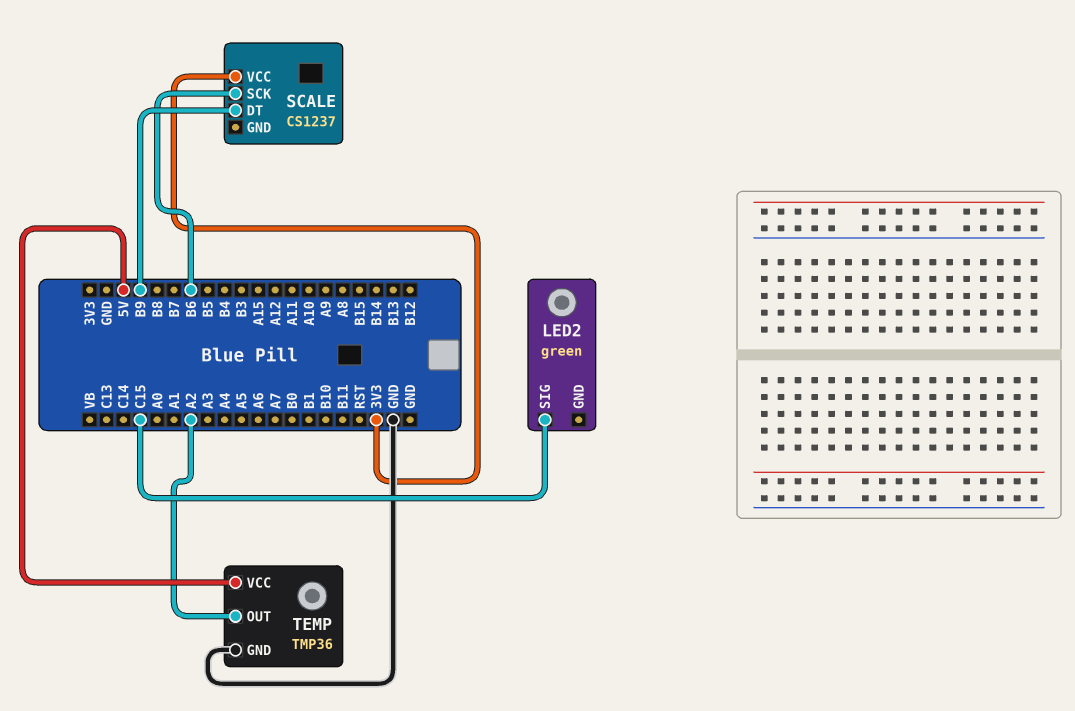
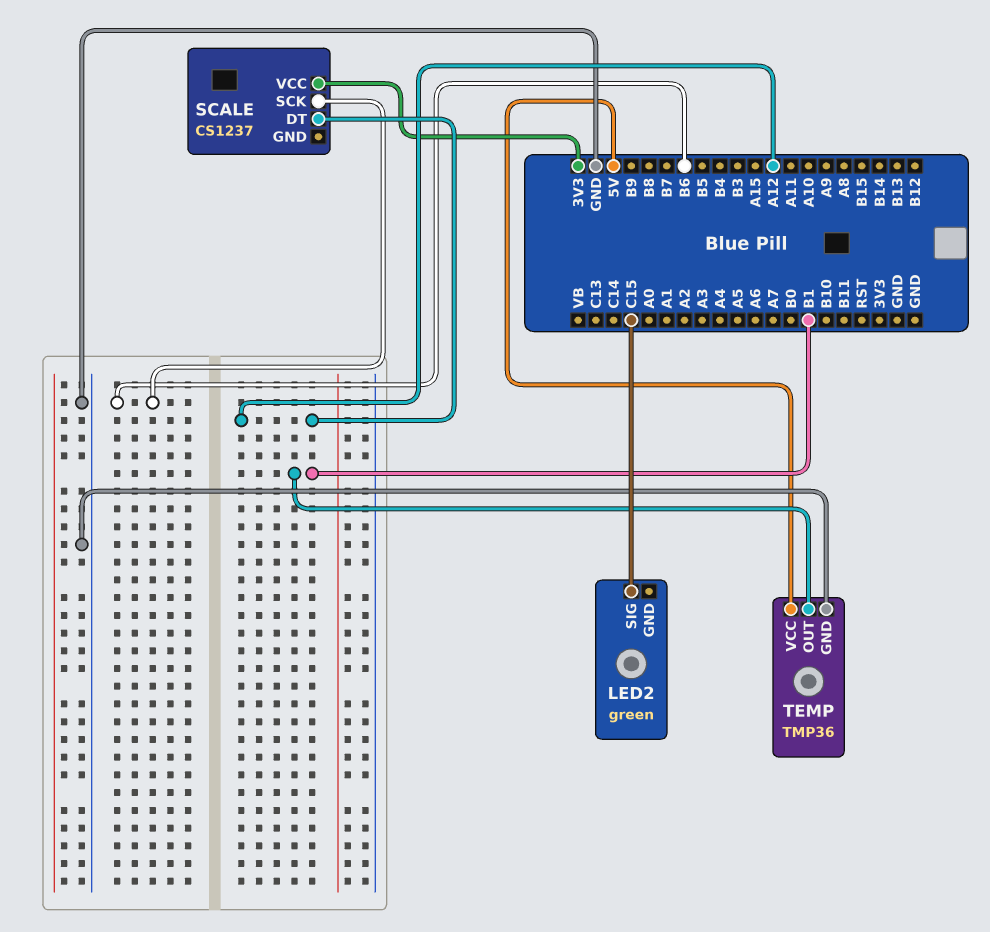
SCALE pin DT: B9 -> A12
TEMP pin OUT: A2 -> B1

